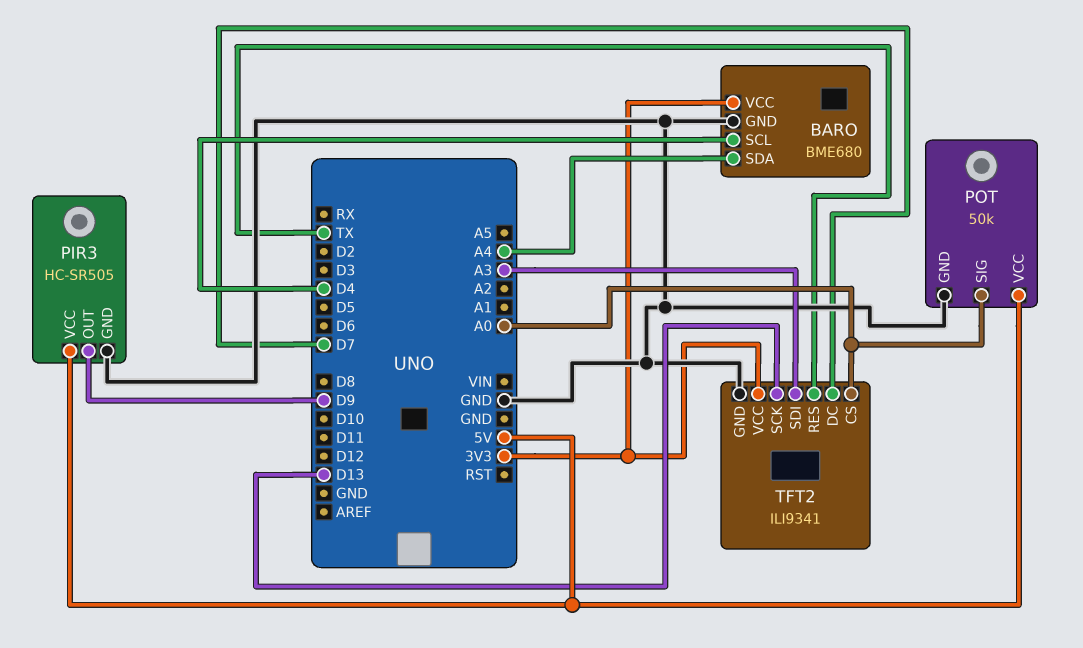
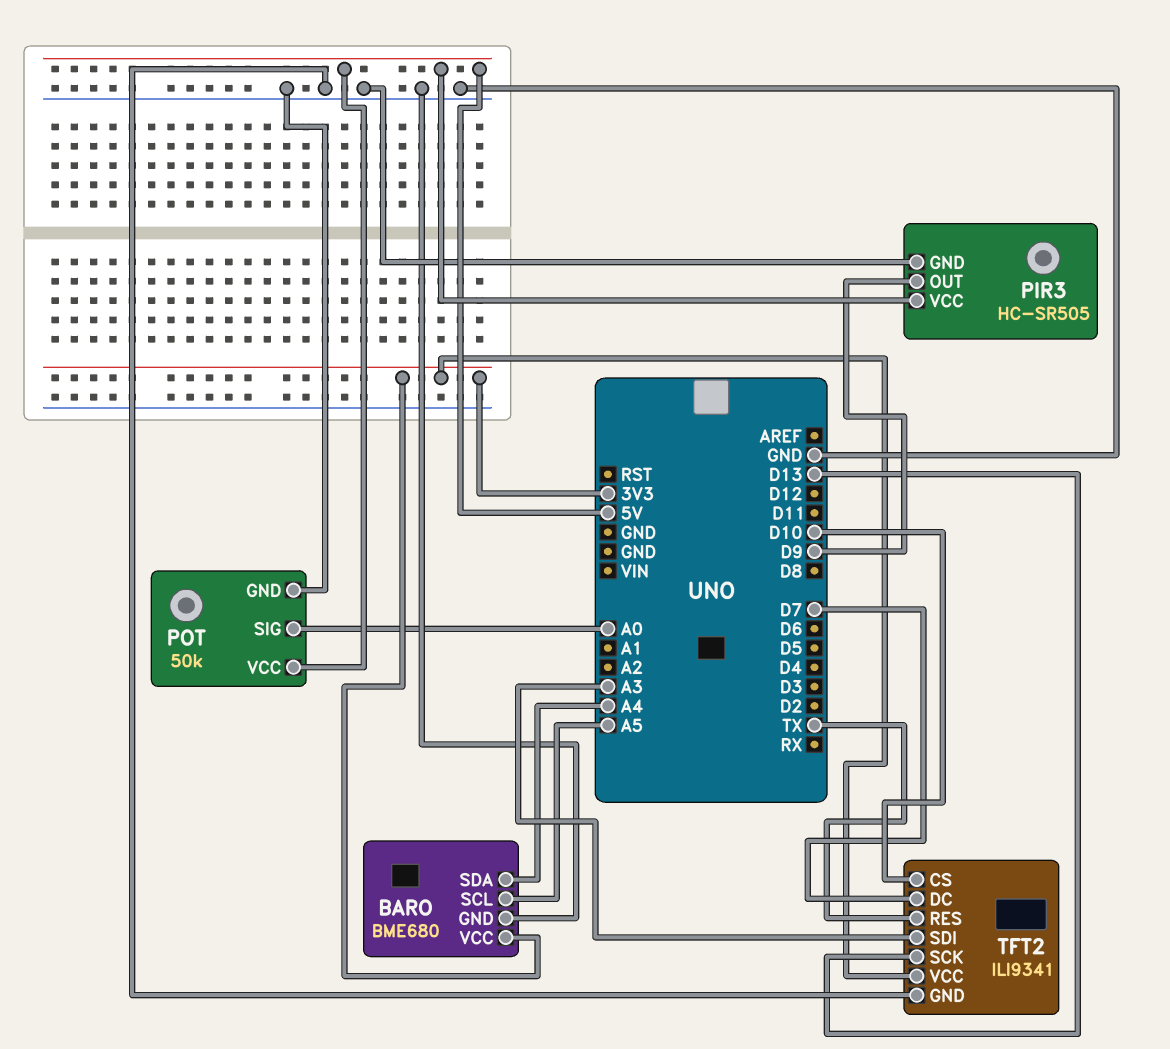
BARO pin SCL: D4 -> A5
TFT2 pin CS: A0 -> D10

